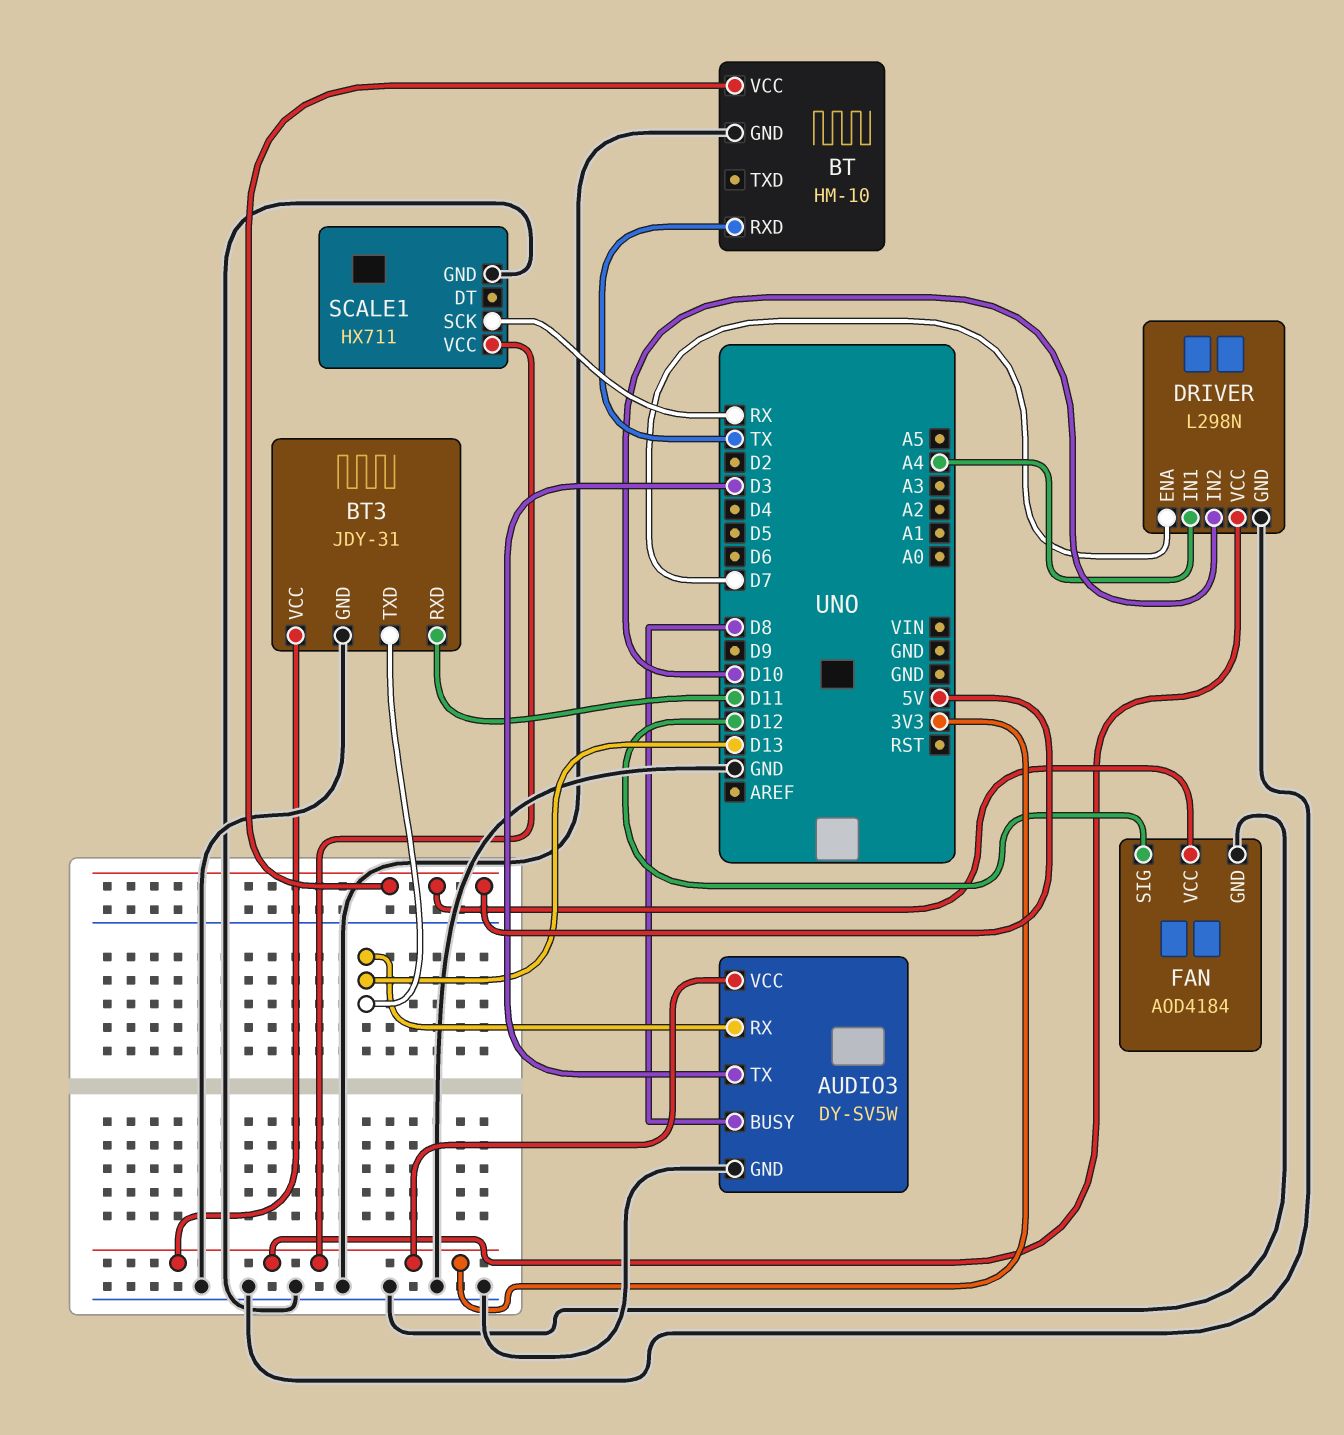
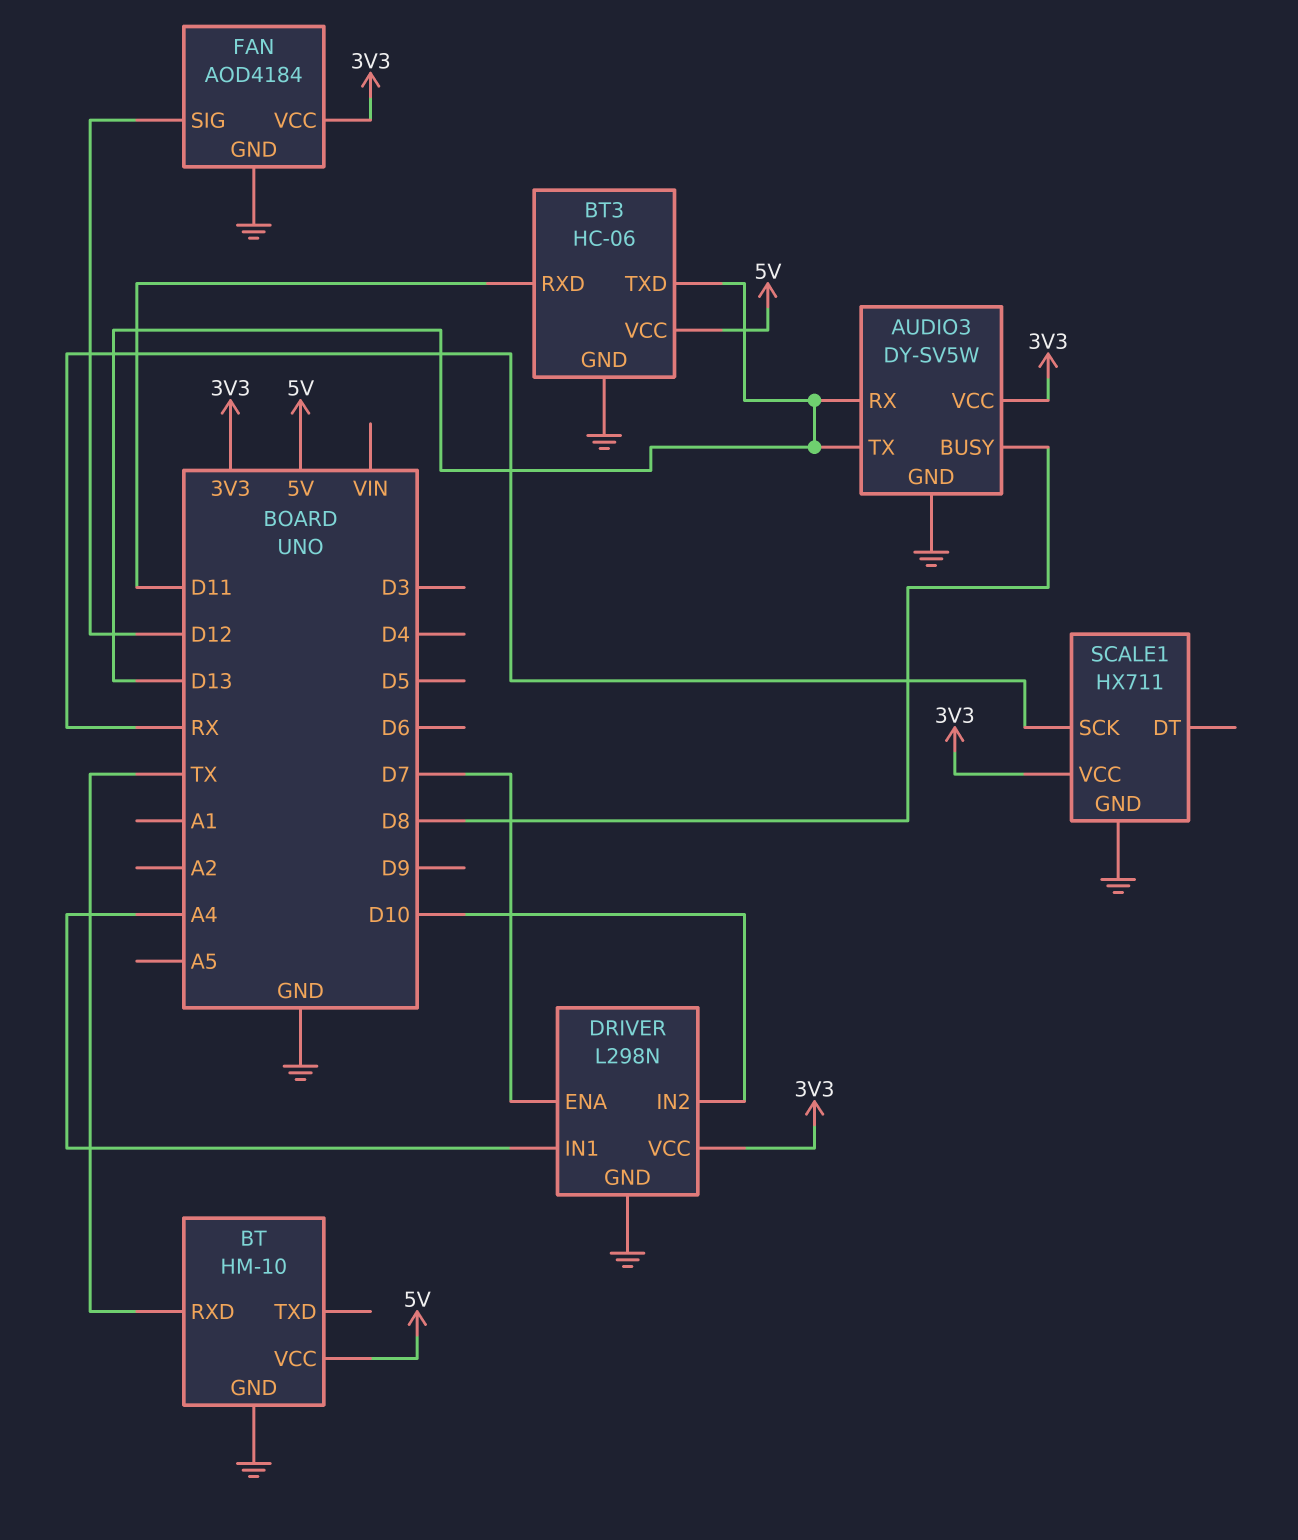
AUDIO3 pin TX: D3 -> D13
BT3: JDY-31 -> HC-06
BT3 pin VCC: 3V3 -> 5V
FAN pin VCC: 5V -> 3V3

